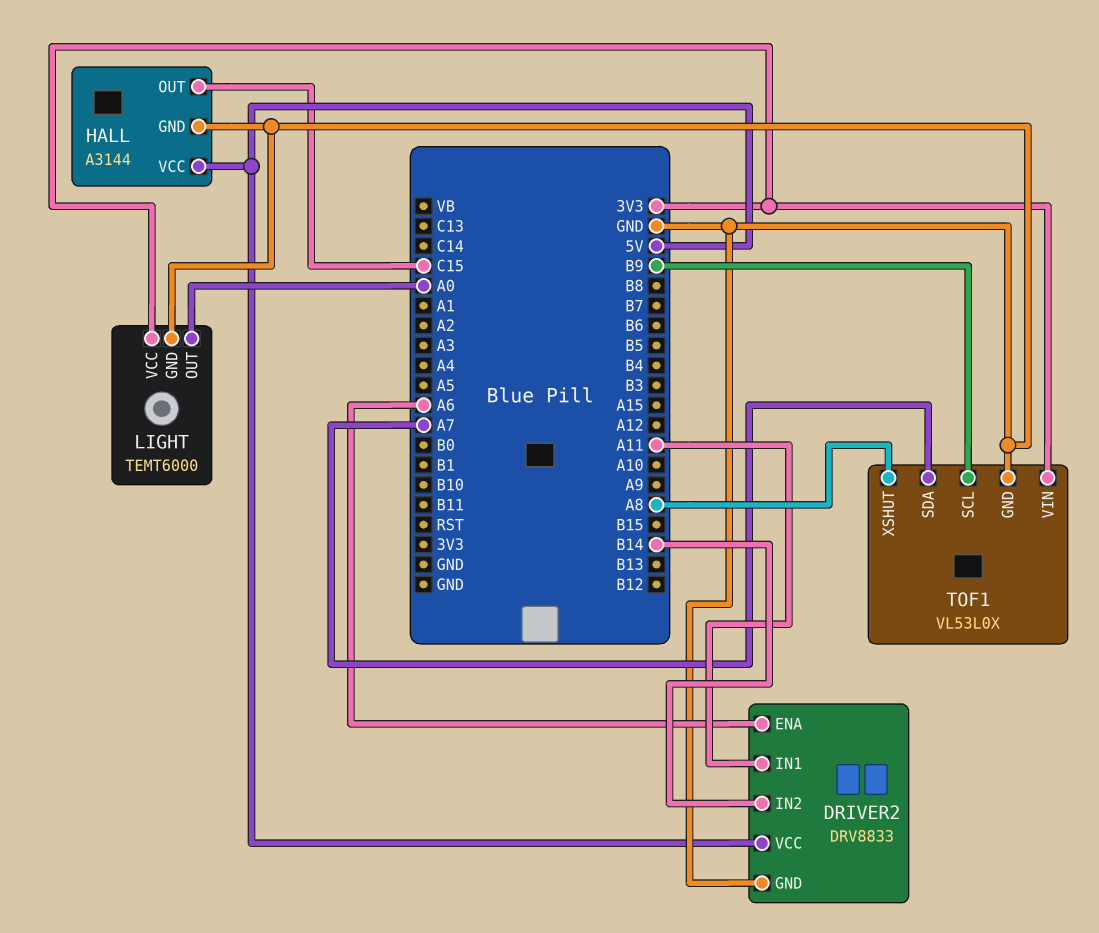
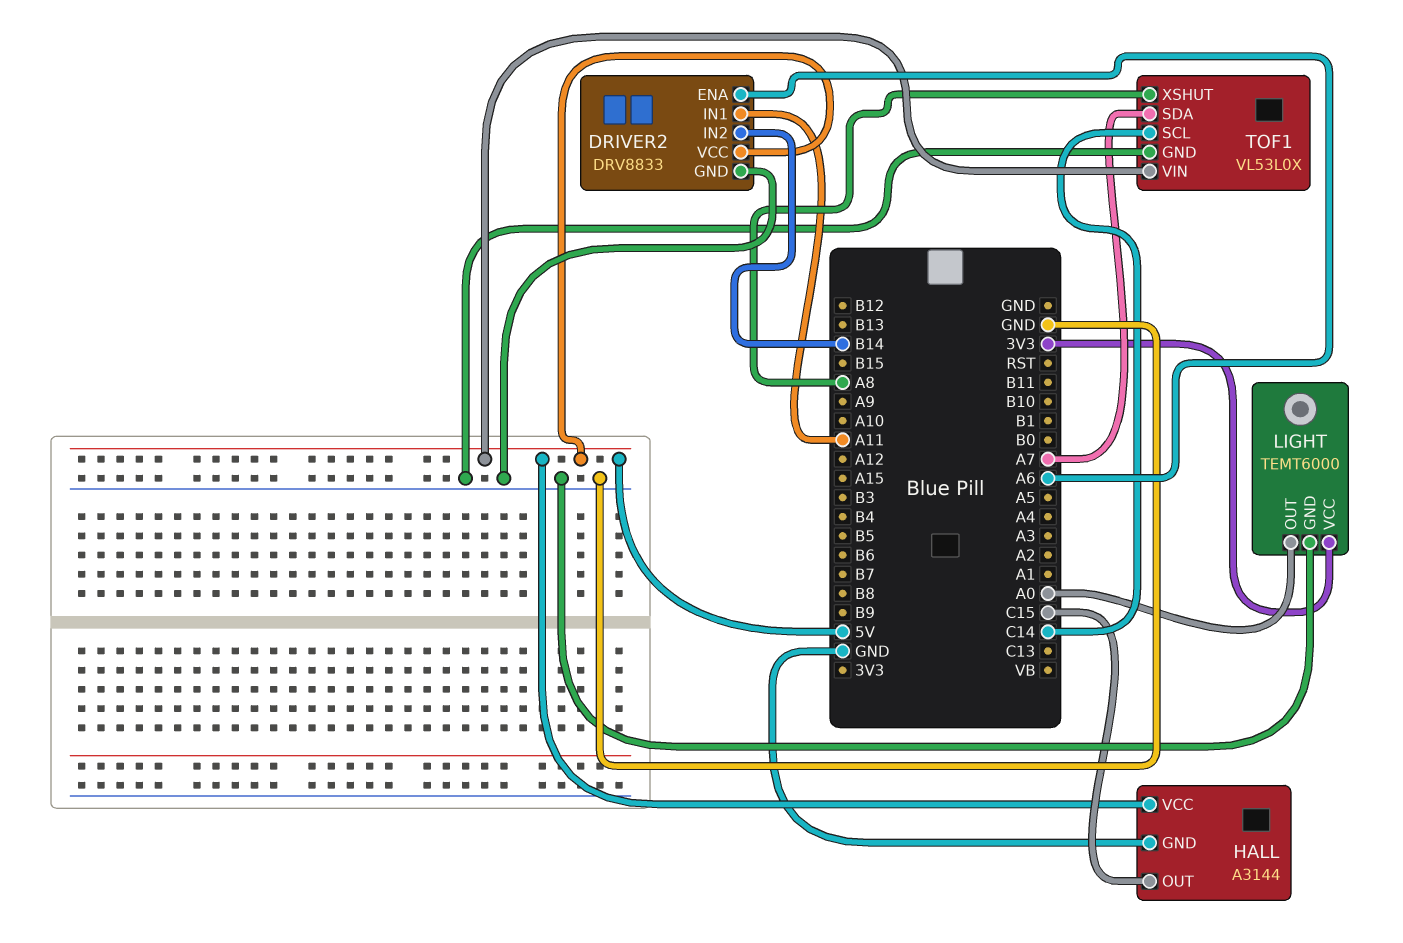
TOF1 pin SCL: B9 -> C14
TOF1 pin VIN: 3V3 -> 5V

